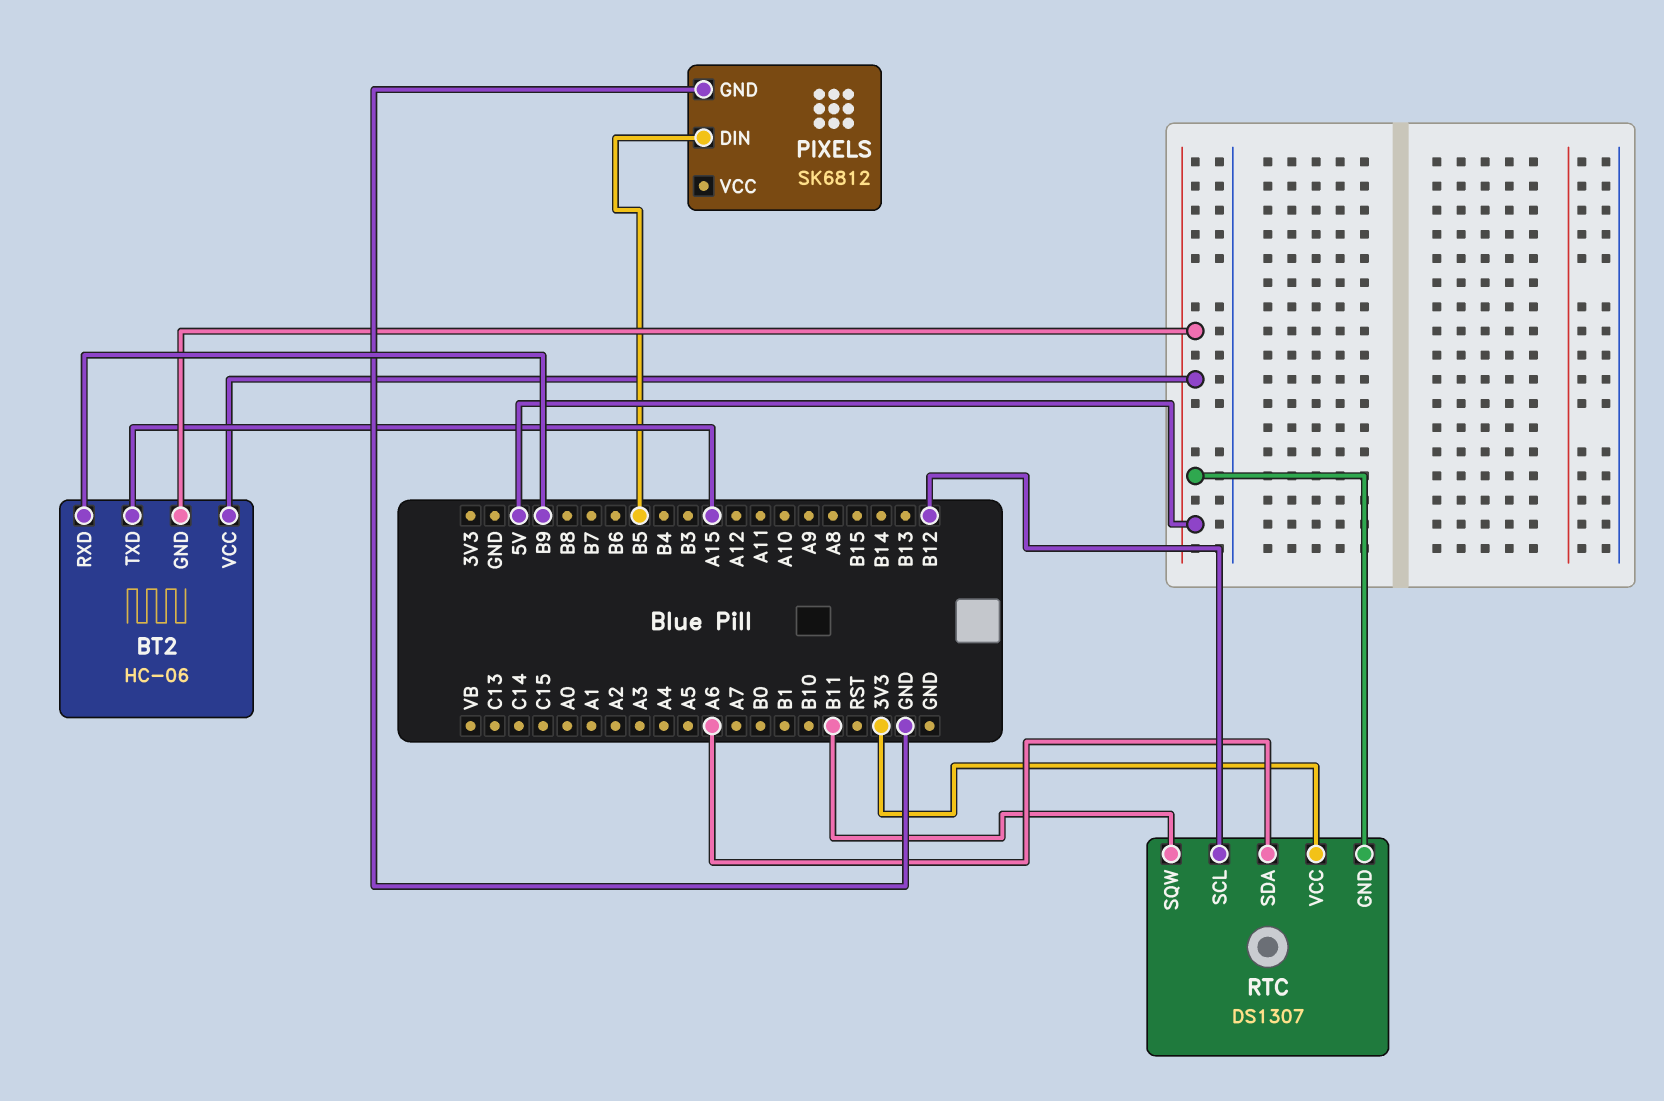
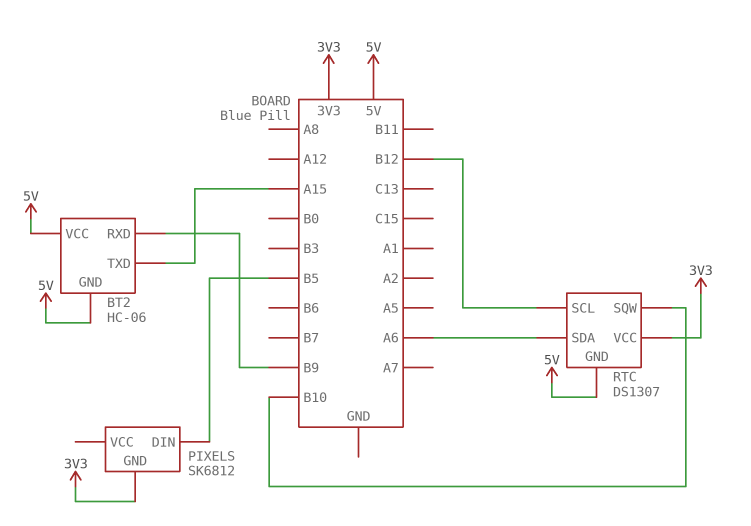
PIXELS pin GND: GND -> 3V3
RTC pin SQW: B11 -> B10

